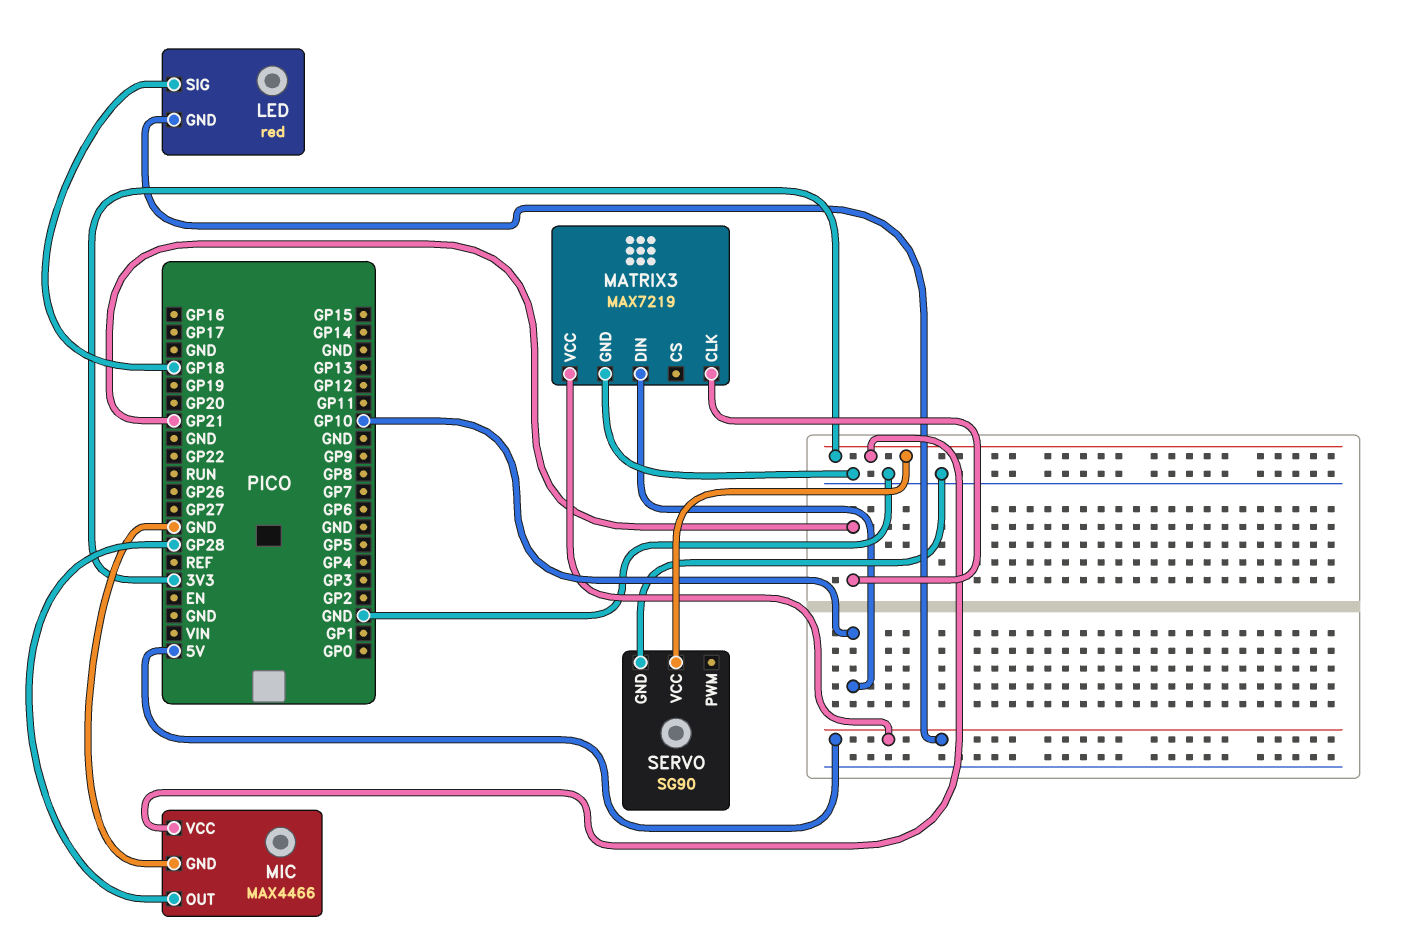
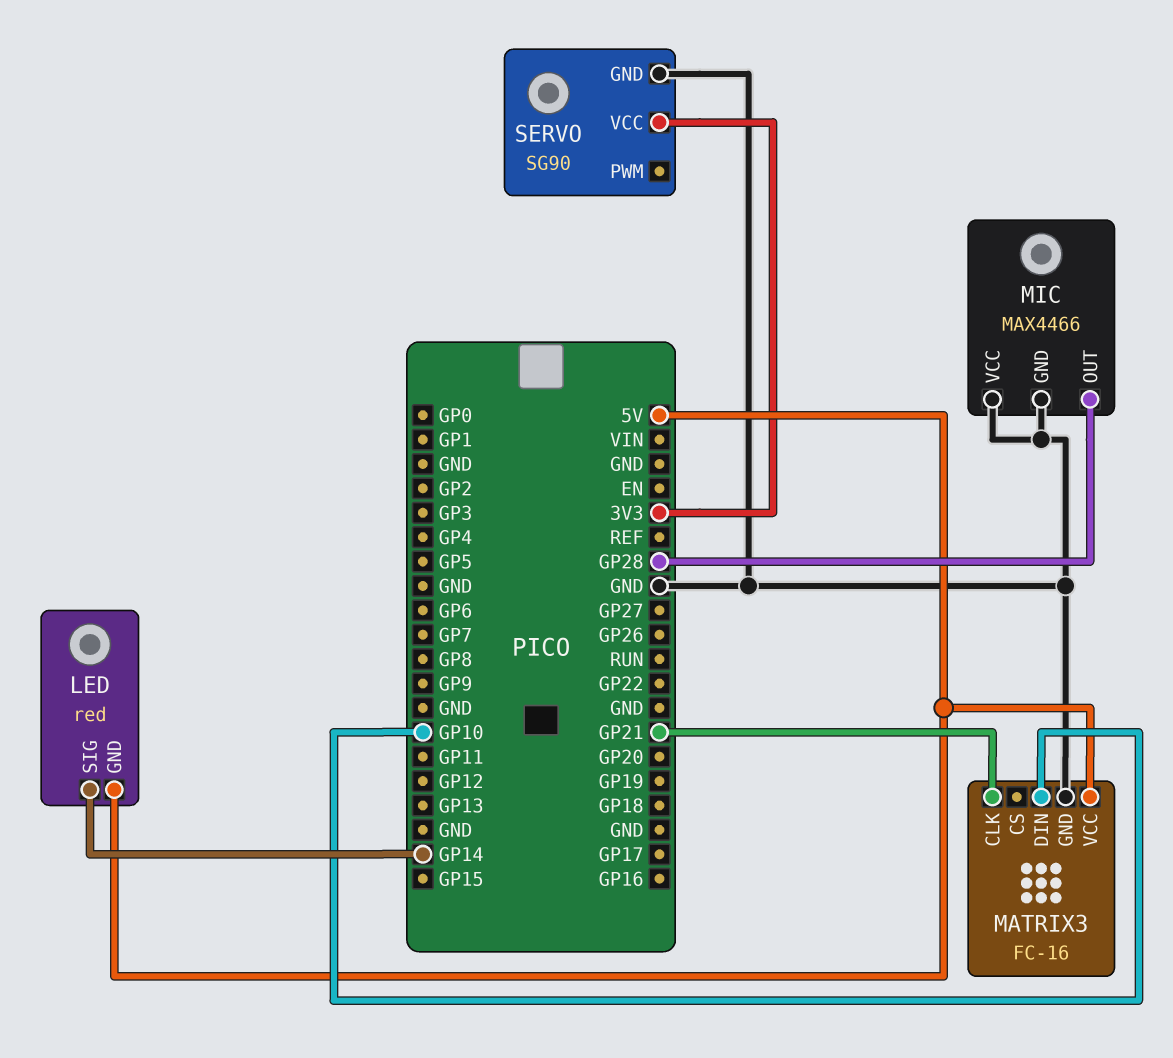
LED pin SIG: GP18 -> GP14
MATRIX3: MAX7219 -> FC-16
MIC pin VCC: 3V3 -> GND

